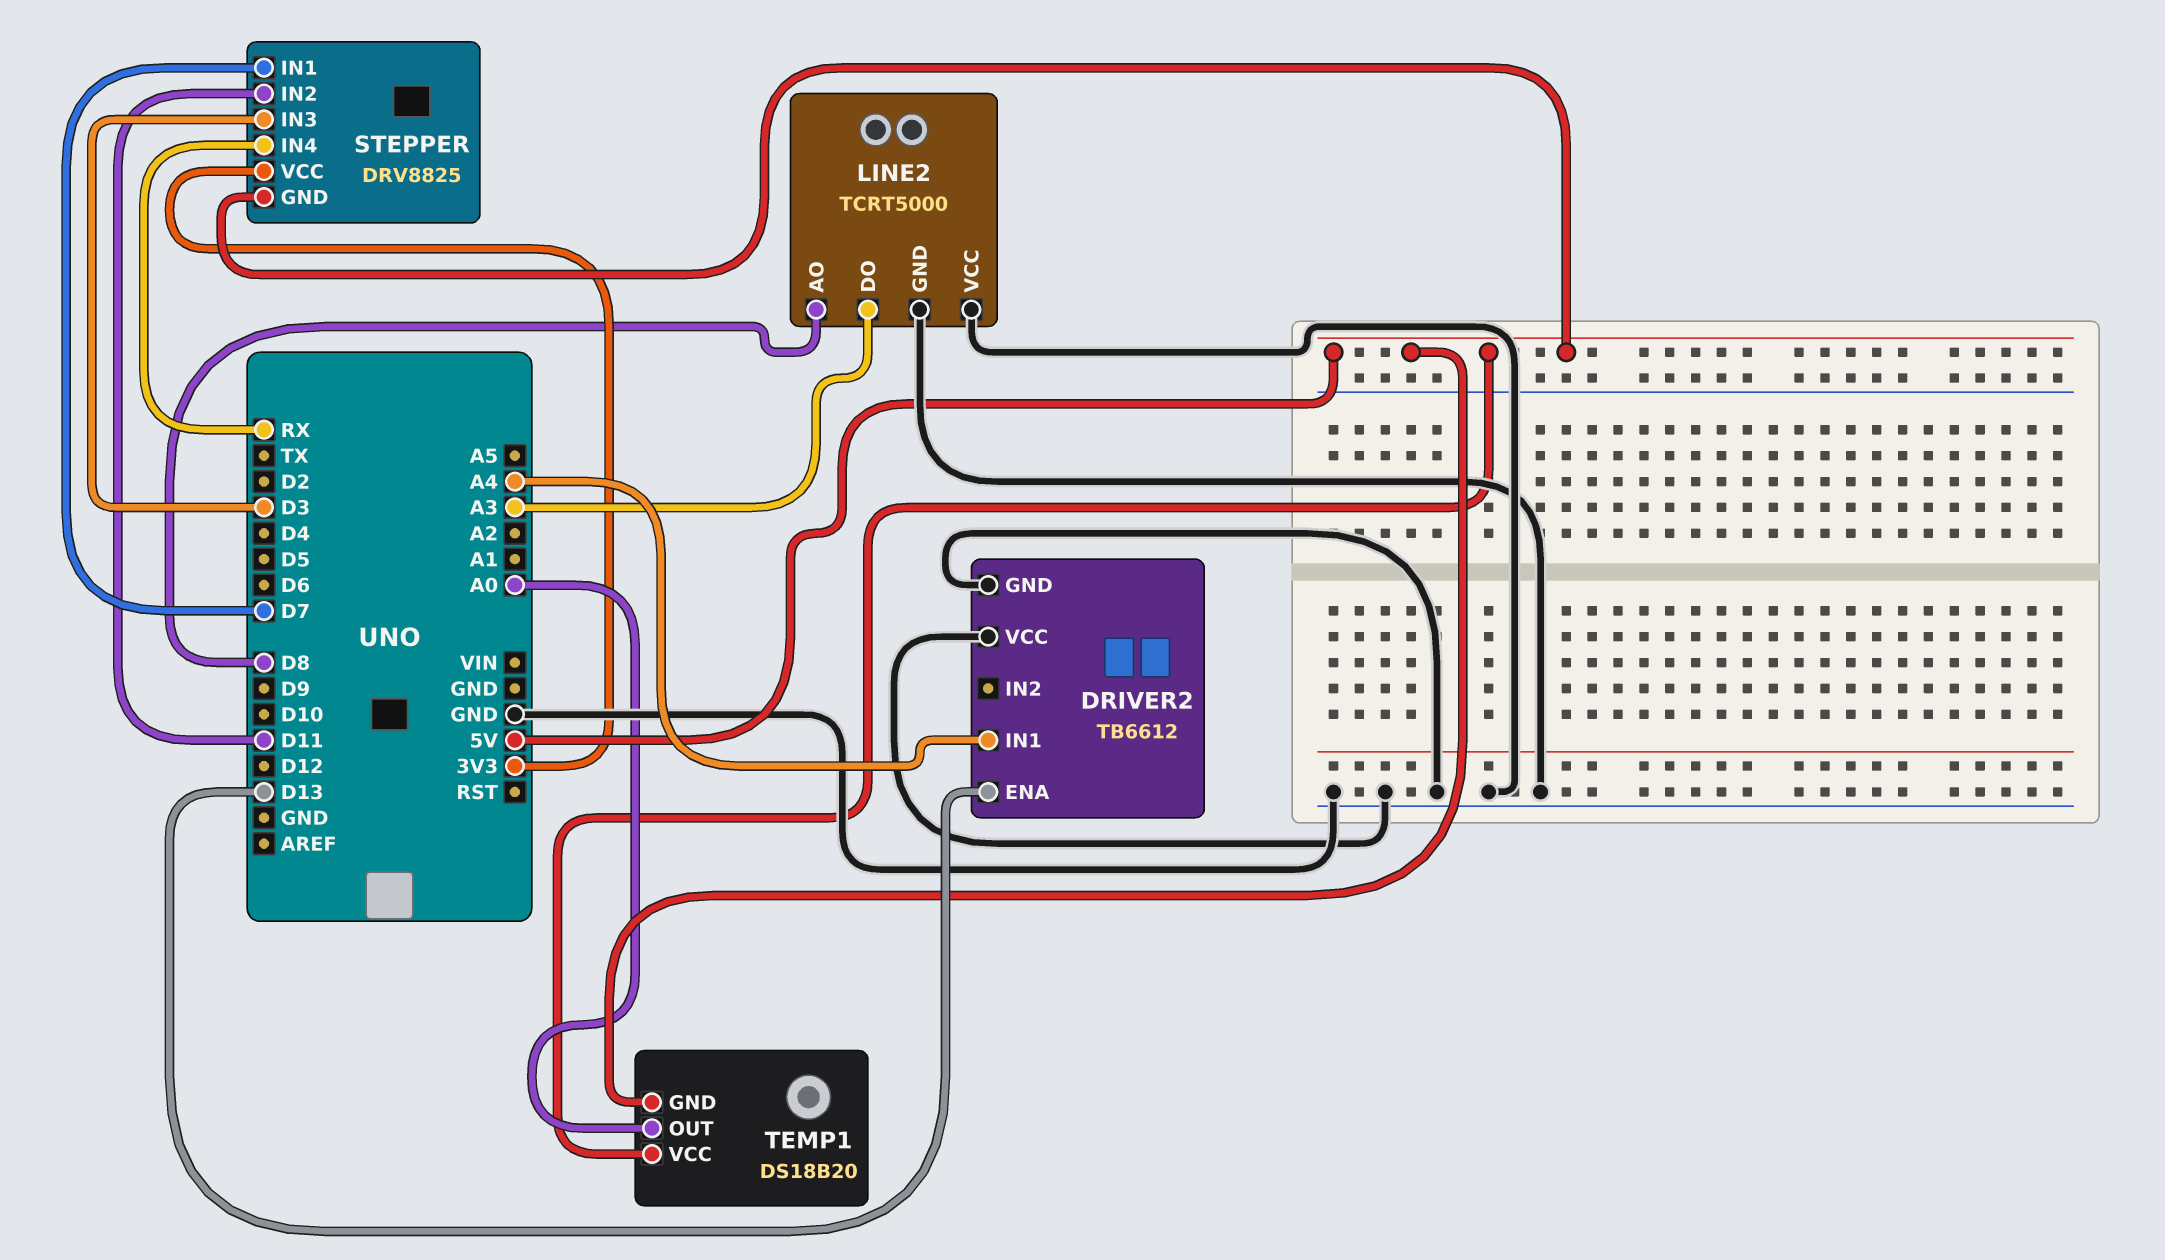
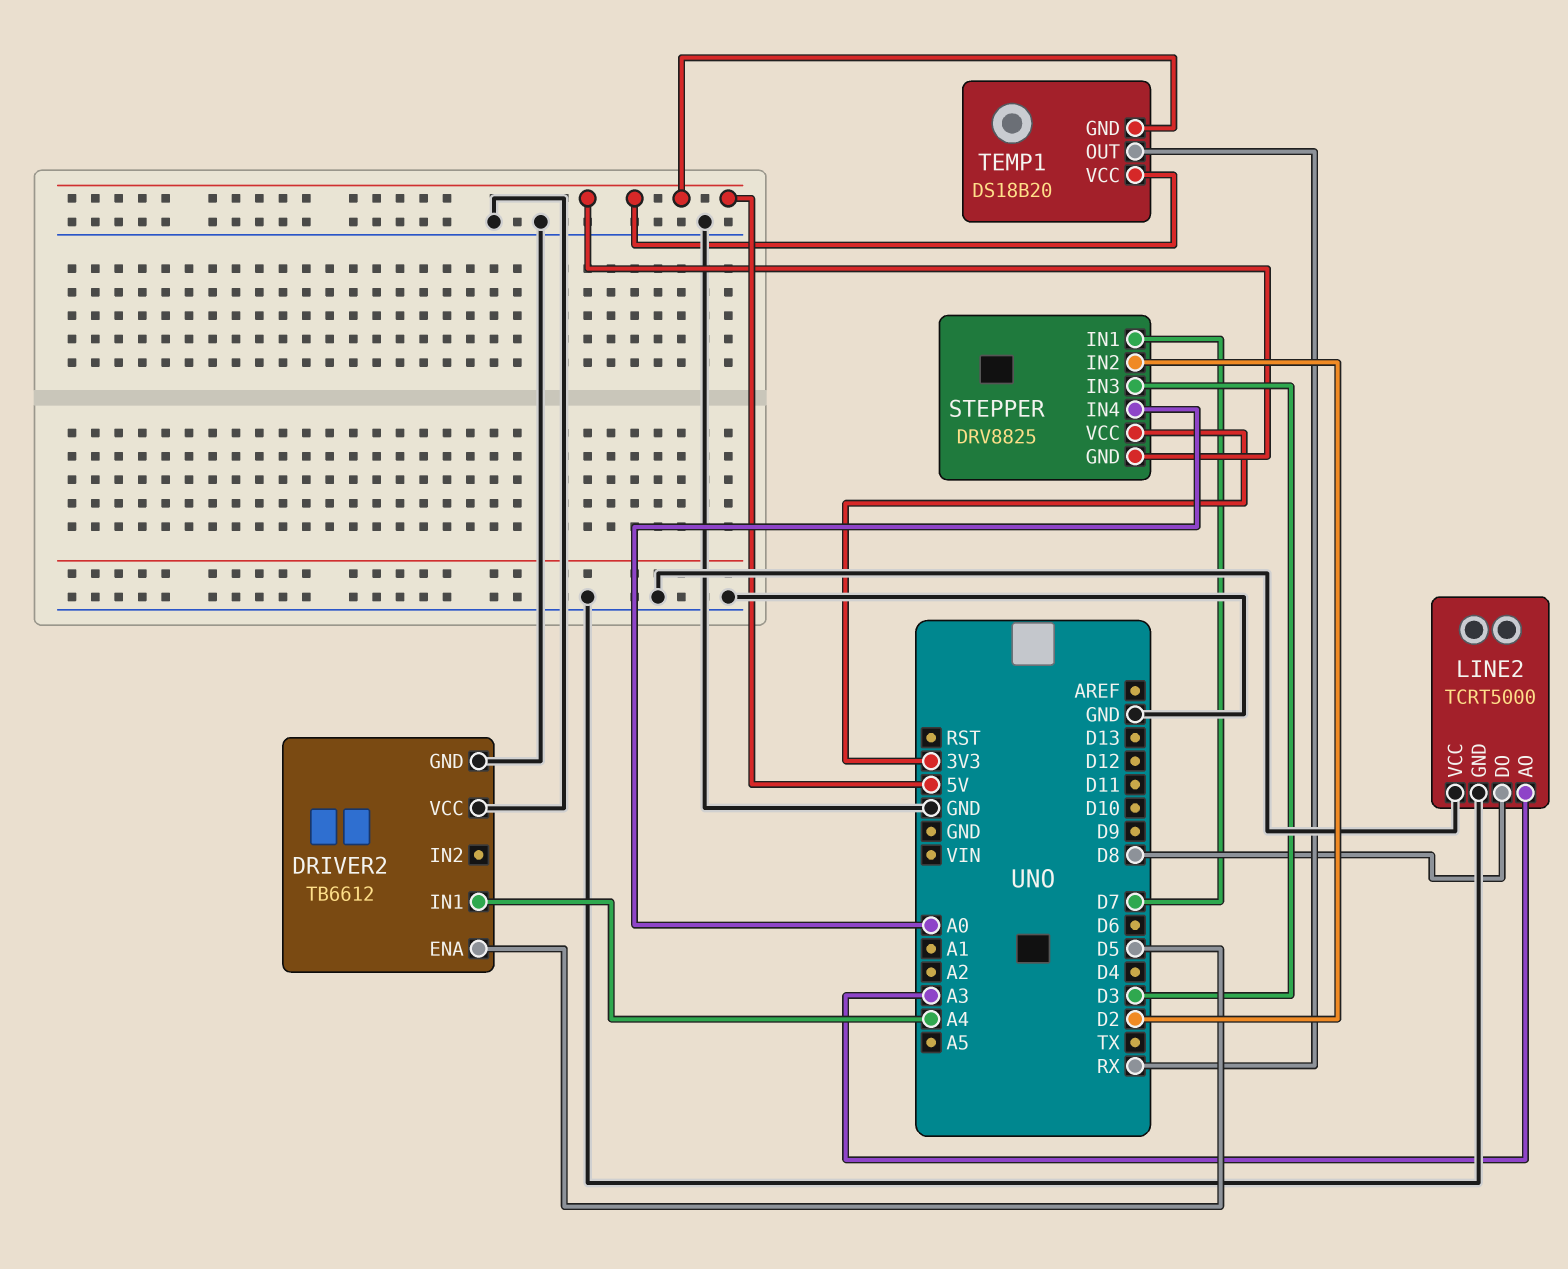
DRIVER2 pin ENA: D13 -> D5
LINE2 pin AO: D8 -> A3
LINE2 pin DO: A3 -> D8
STEPPER pin IN2: D11 -> D2
STEPPER pin IN4: RX -> A0
TEMP1 pin OUT: A0 -> RX

